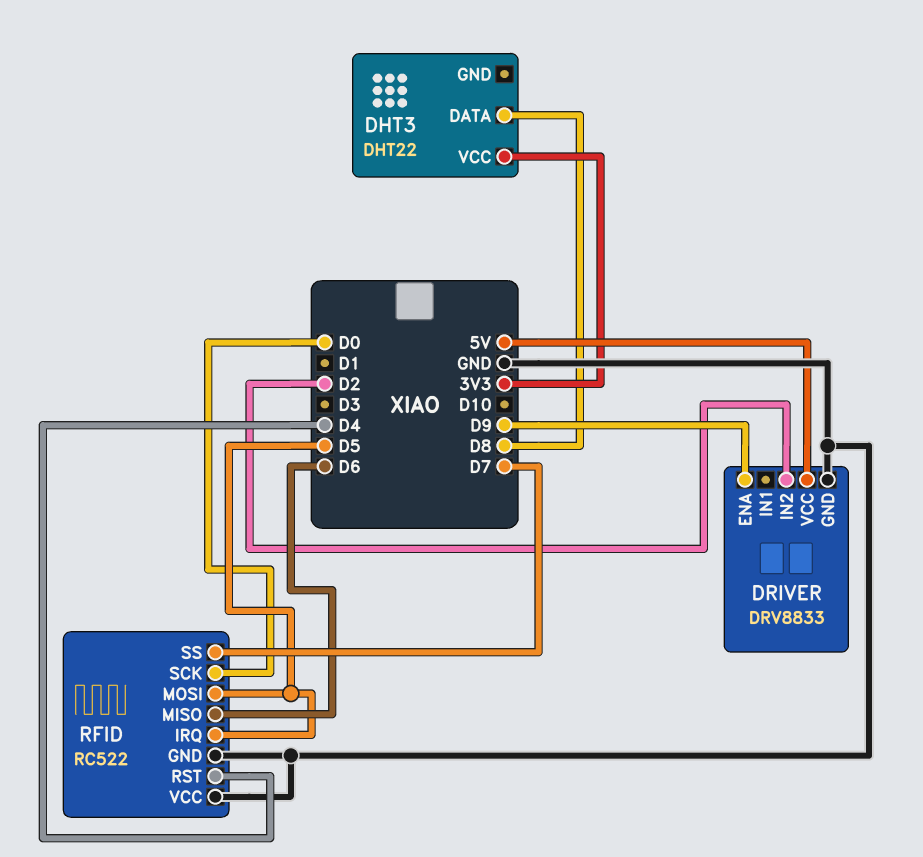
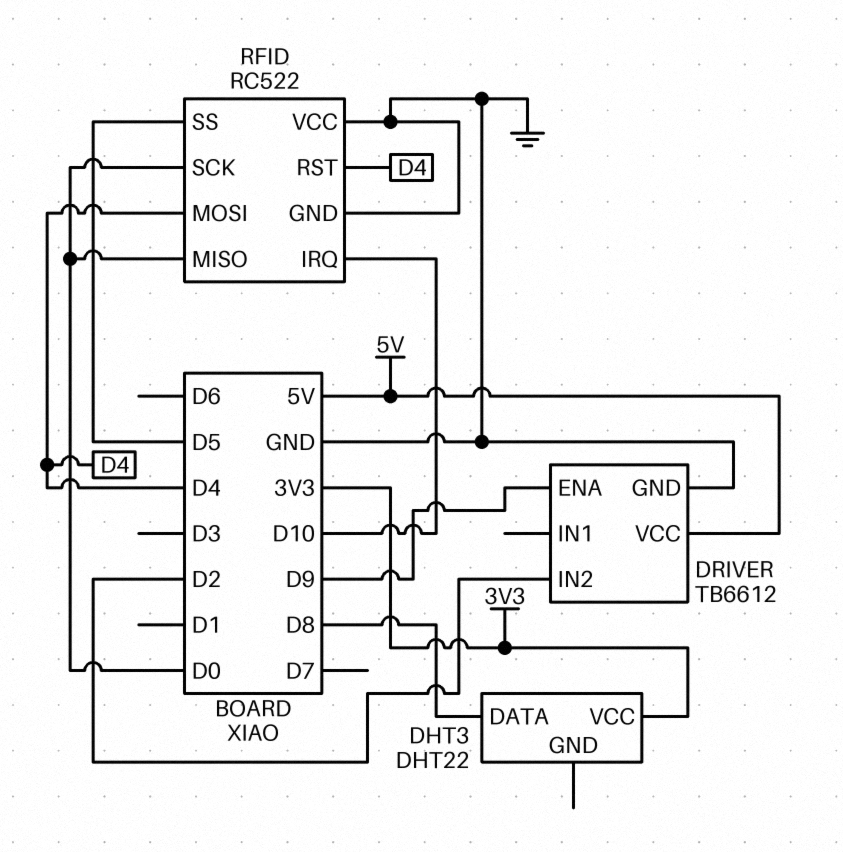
DRIVER: DRV8833 -> TB6612
RFID pin IRQ: D5 -> D10
RFID pin MISO: D6 -> D0
RFID pin MOSI: D5 -> D4
RFID pin SS: D7 -> D5

